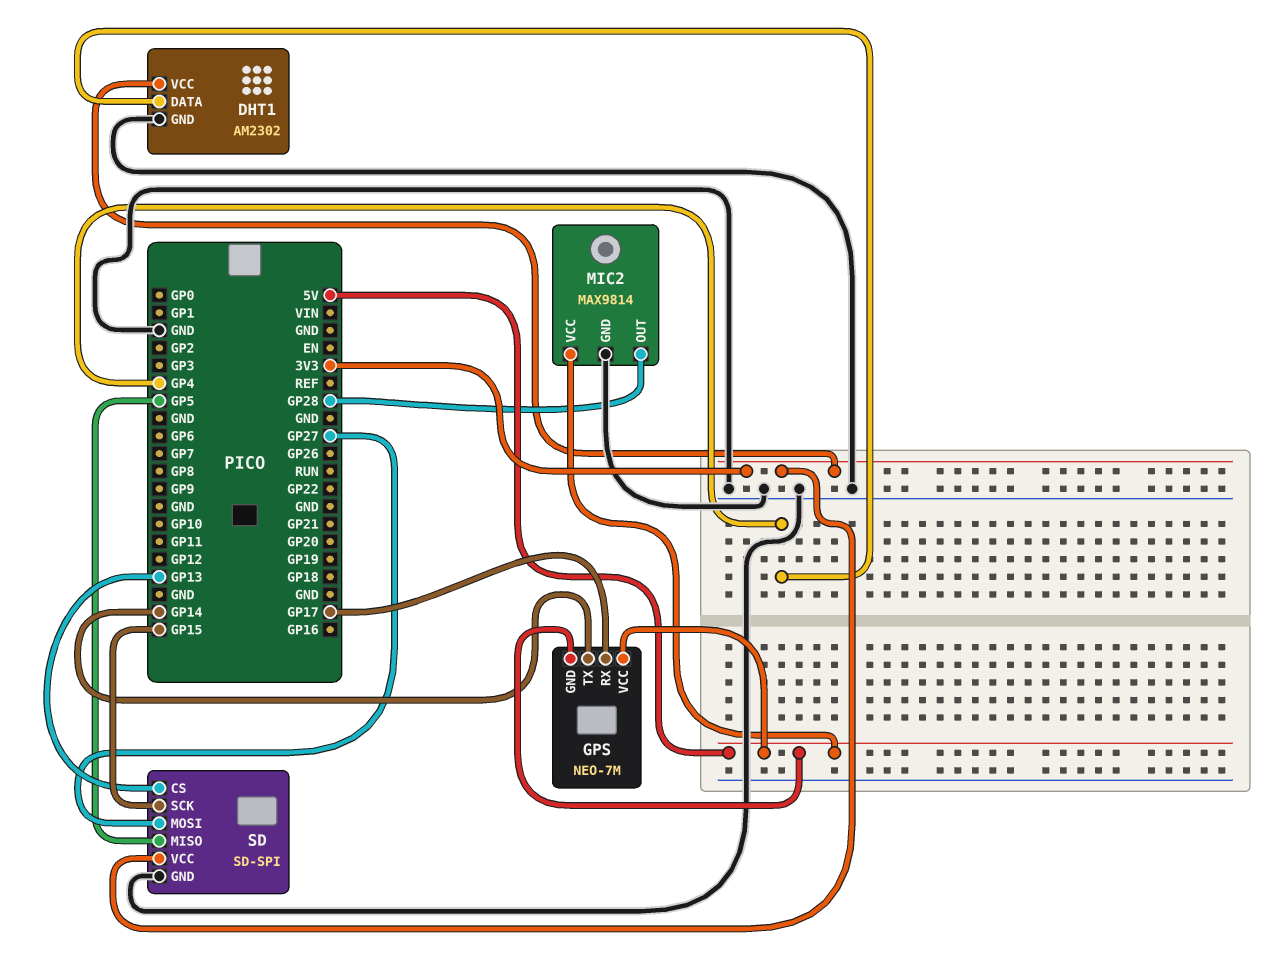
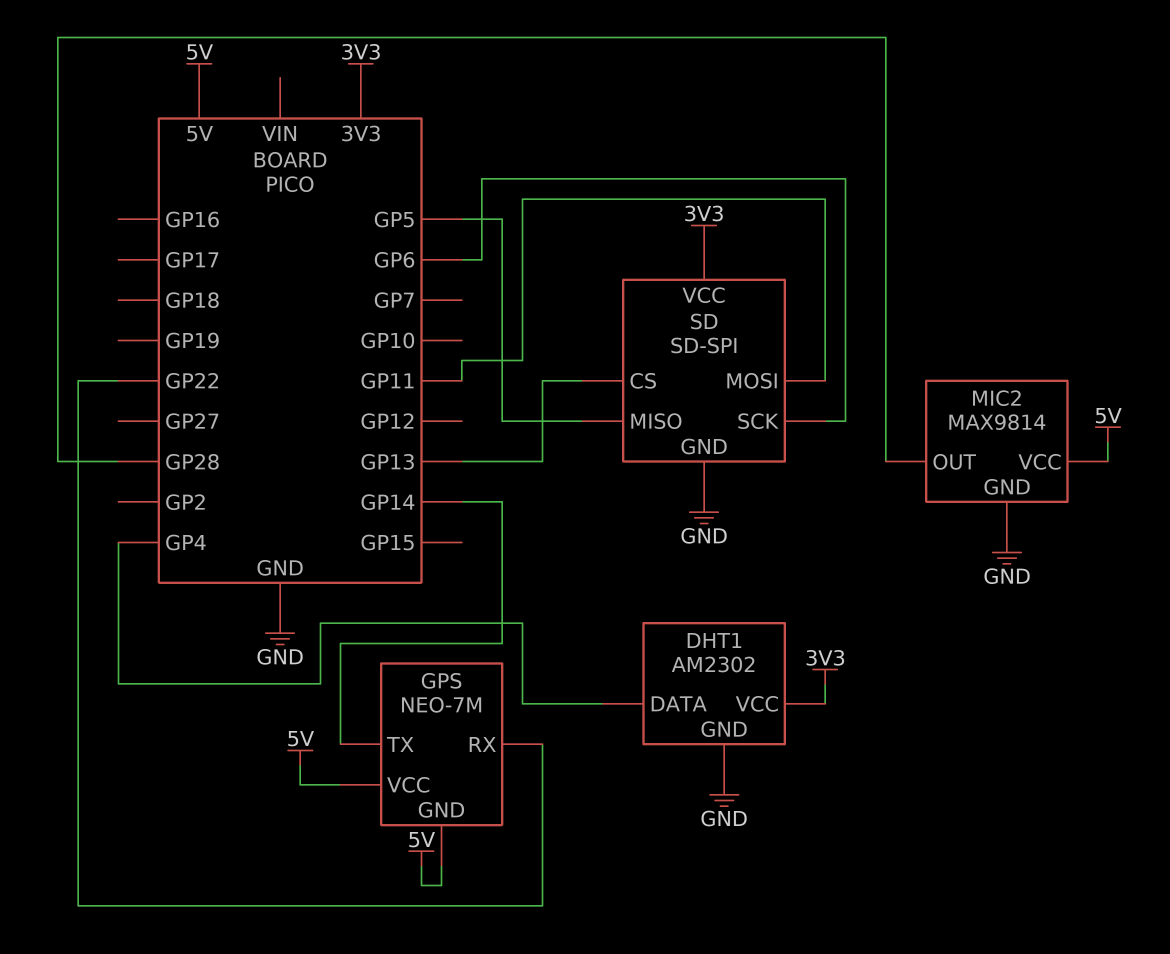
GPS pin RX: GP17 -> GP22
SD pin MOSI: GP27 -> GP11
SD pin SCK: GP15 -> GP6

